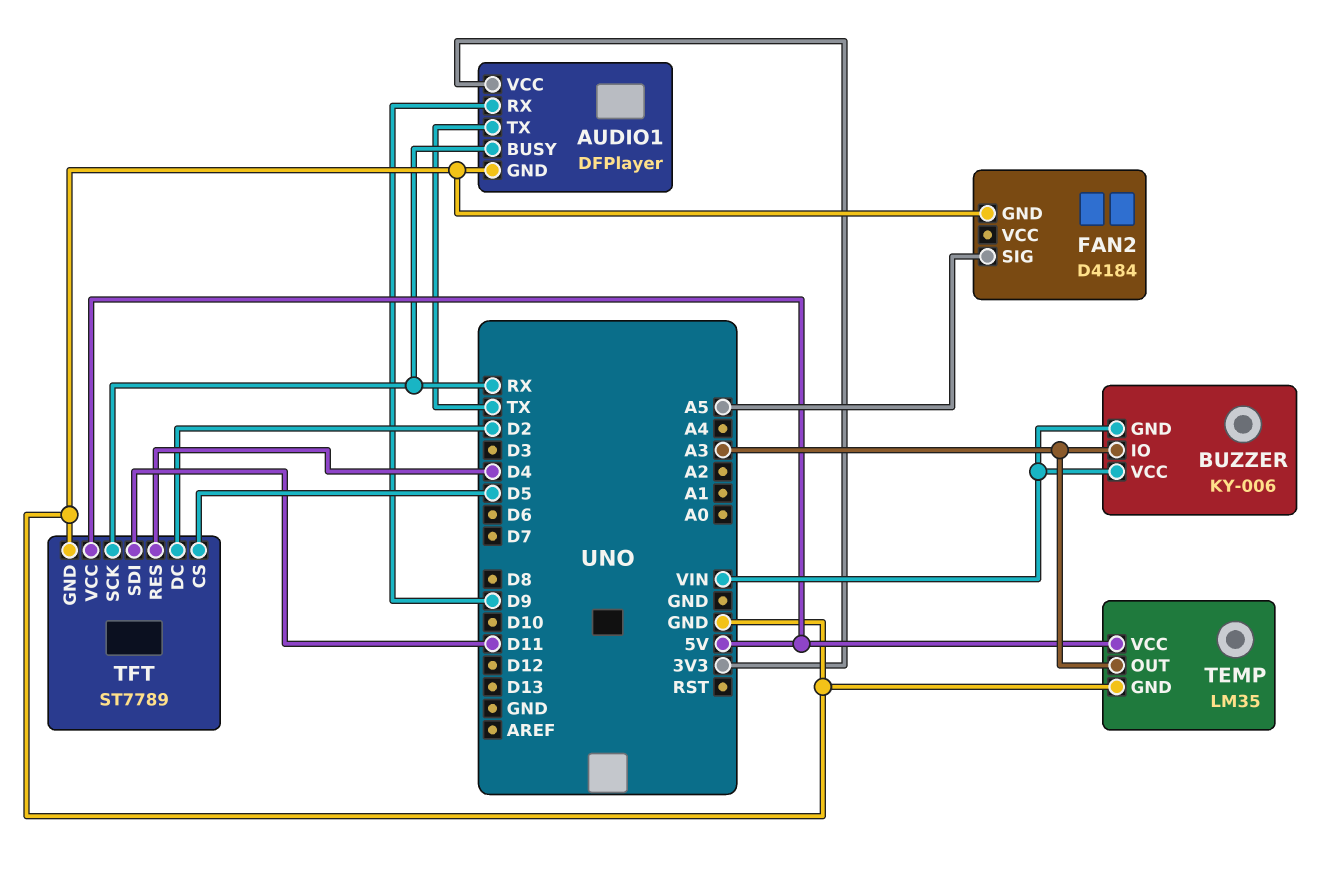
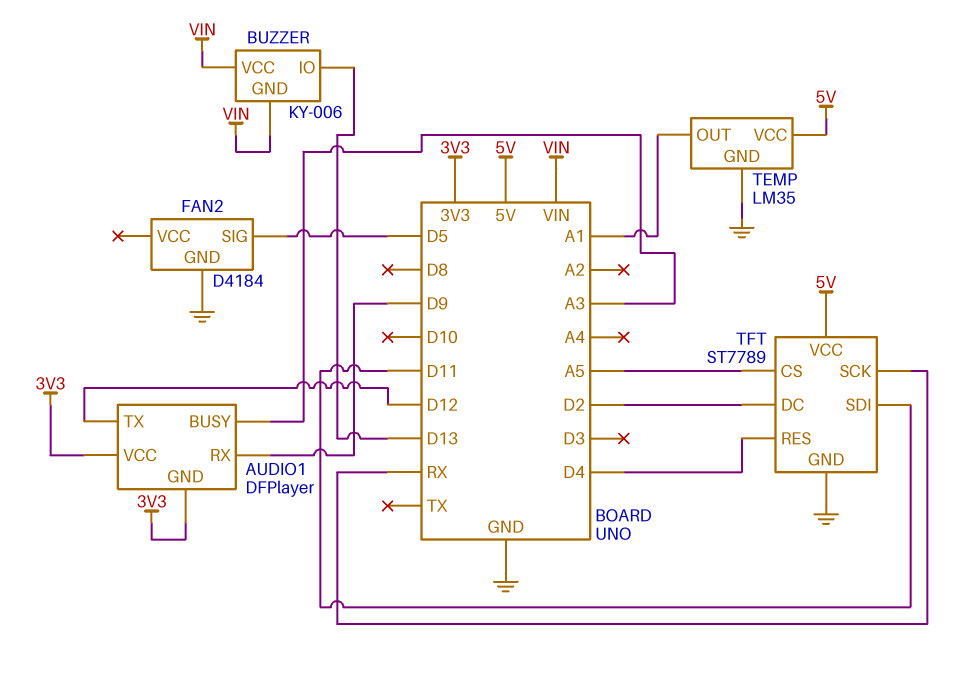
AUDIO1 pin BUSY: RX -> A3
AUDIO1 pin GND: GND -> 3V3
AUDIO1 pin TX: TX -> D12
BUZZER pin IO: A3 -> D13
FAN2 pin SIG: A5 -> D5
TEMP pin OUT: A3 -> A1
TFT pin CS: D5 -> A5

